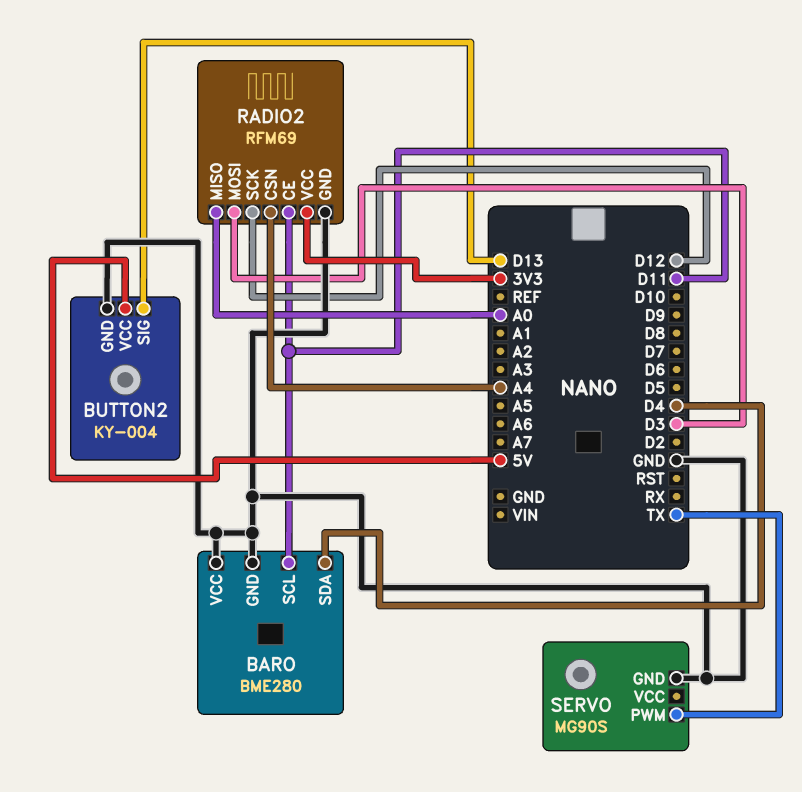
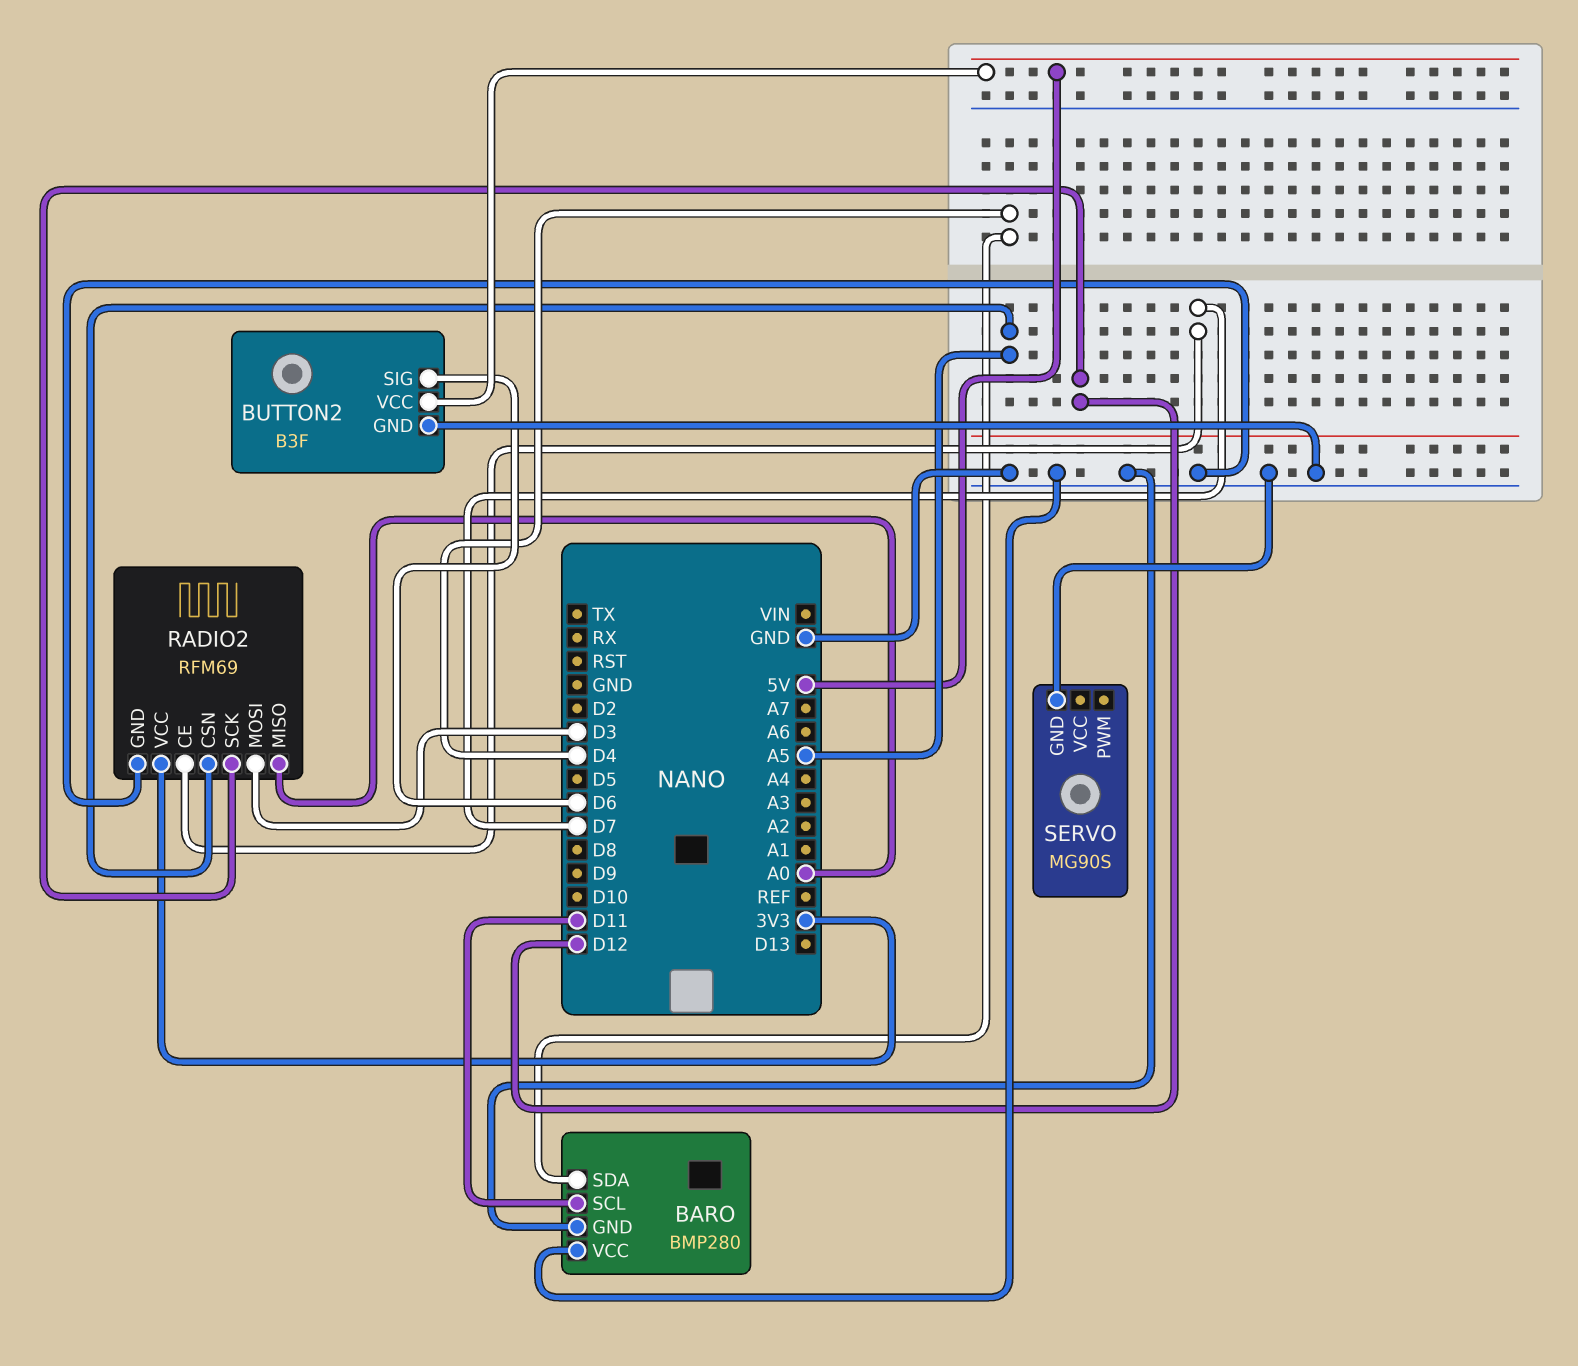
BARO: BME280 -> BMP280
BUTTON2: KY-004 -> B3F
BUTTON2 pin SIG: D13 -> D6
RADIO2 pin CE: D11 -> D7
RADIO2 pin CSN: A4 -> A5
SERVO pin PWM: TX -> none

